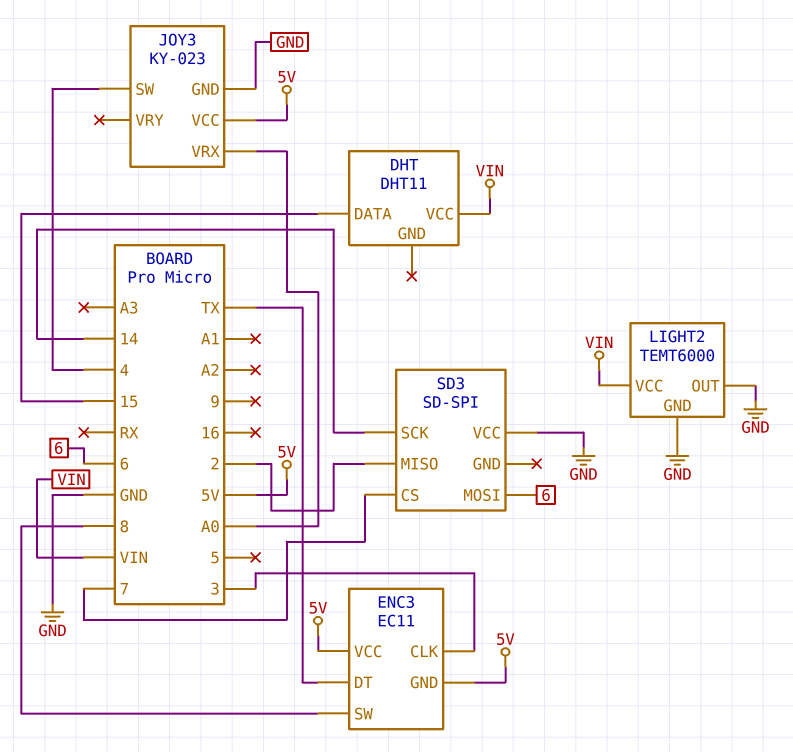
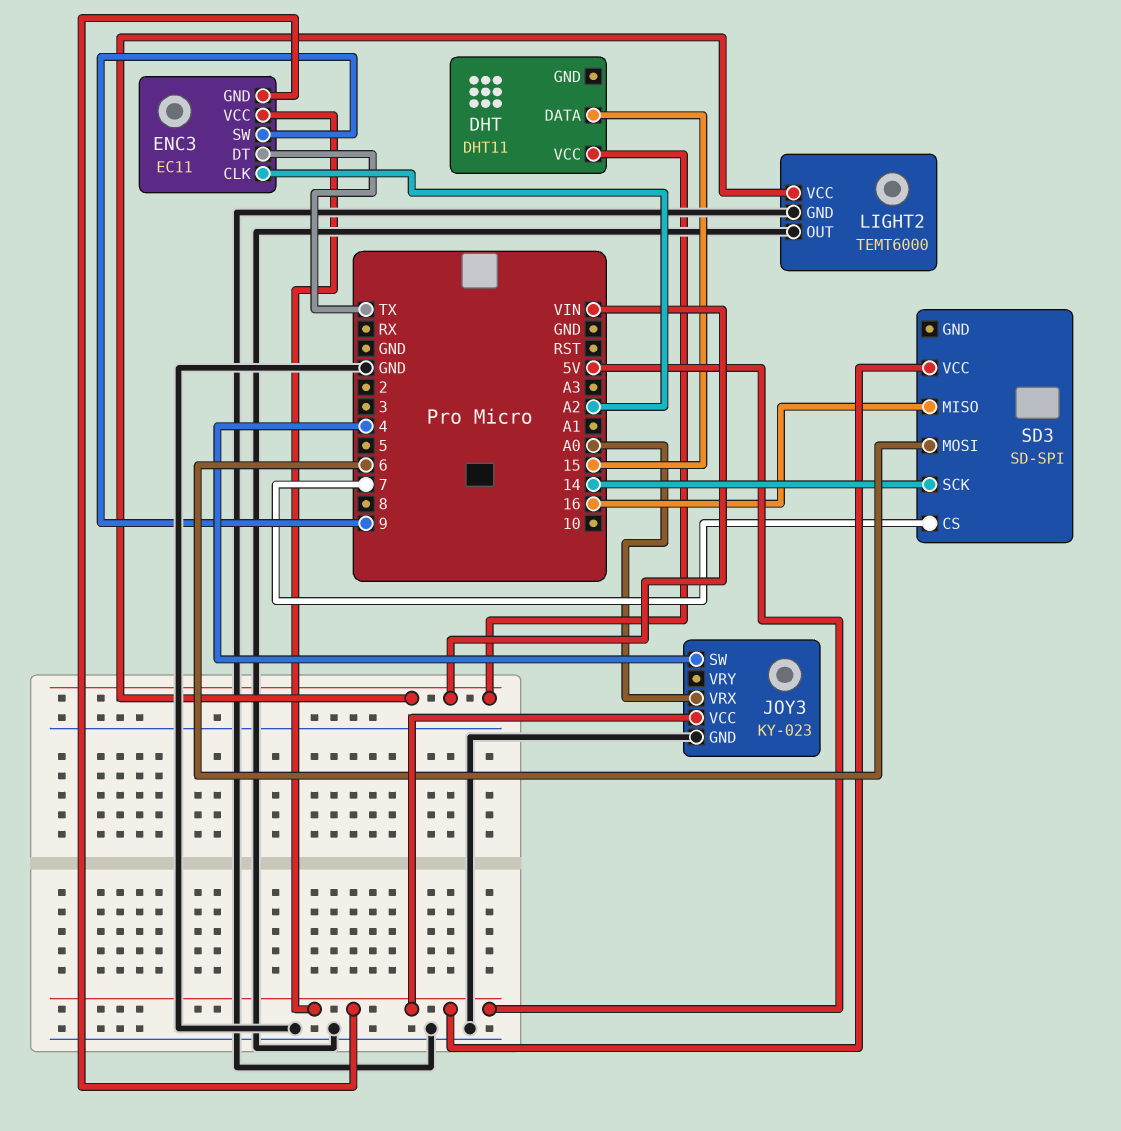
ENC3 pin CLK: 3 -> A2
ENC3 pin SW: 8 -> 9
SD3 pin MISO: 2 -> 16
SD3 pin VCC: GND -> 5V

